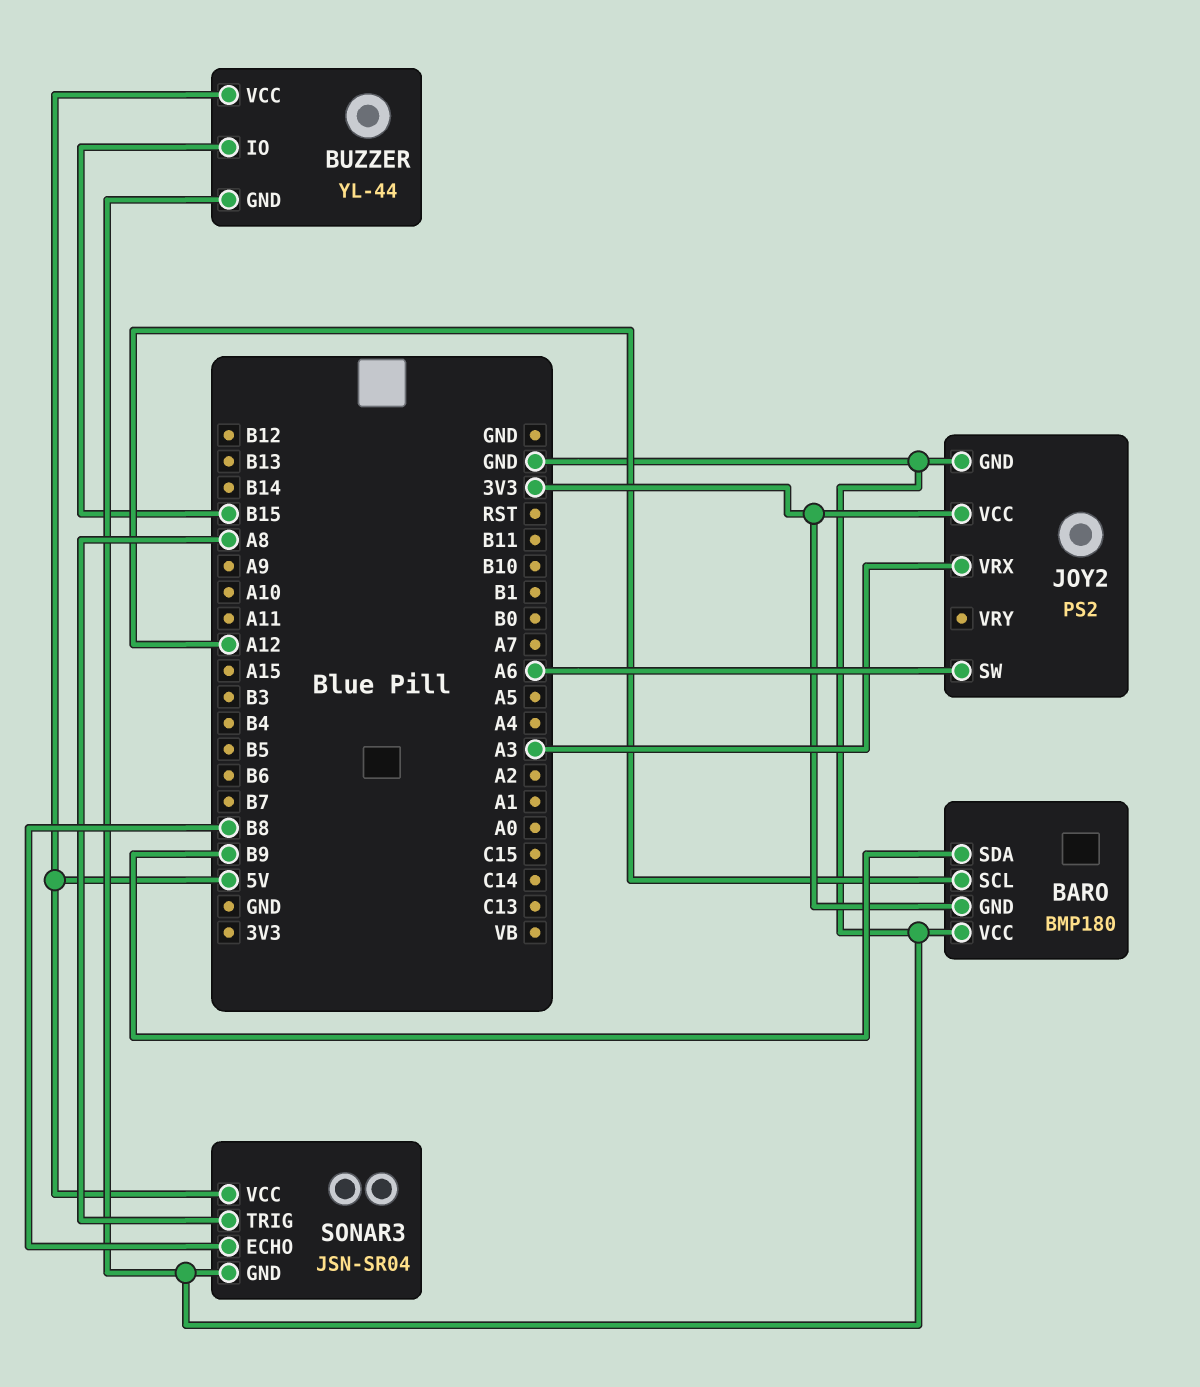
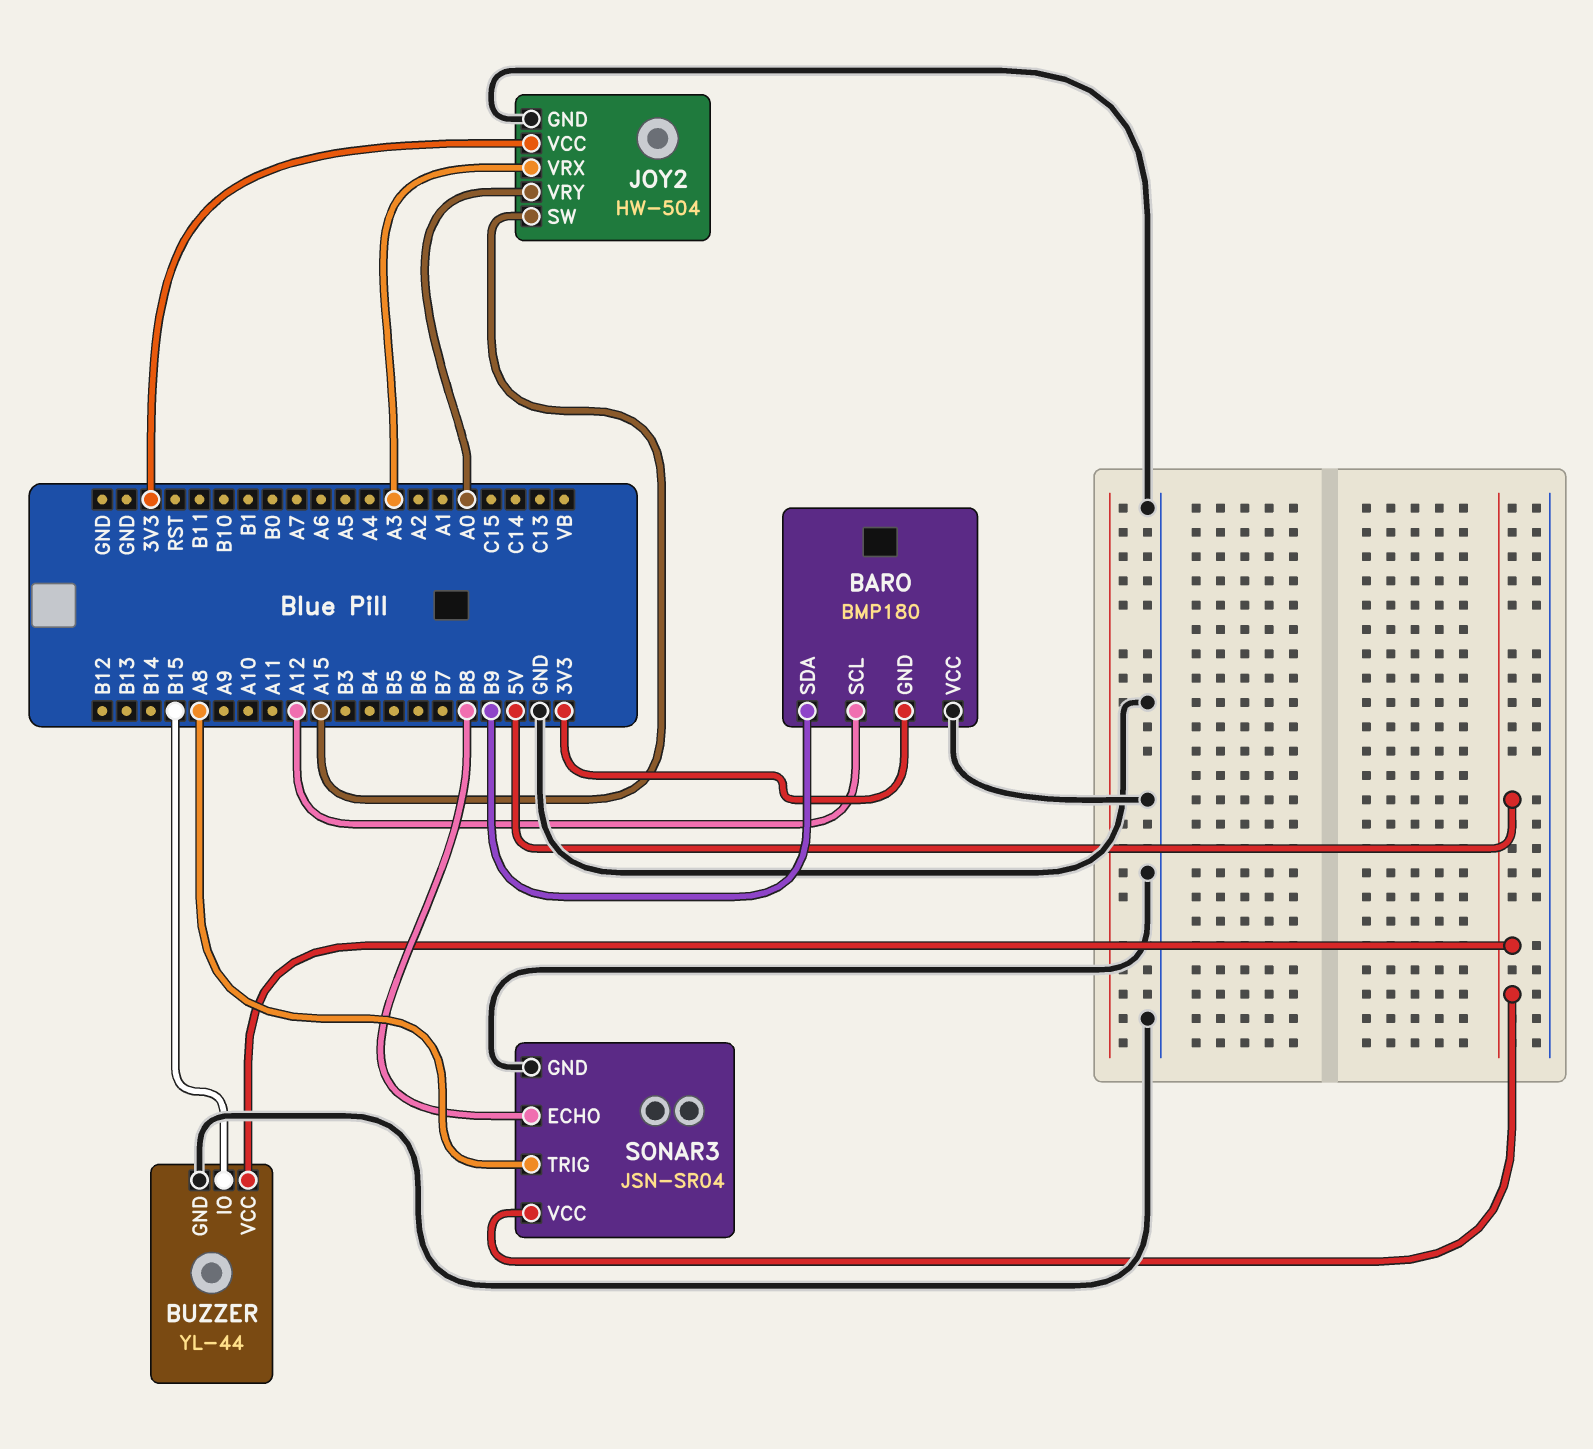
JOY2: PS2 -> HW-504
JOY2 pin SW: A6 -> A15
JOY2 pin VRY: none -> A0

